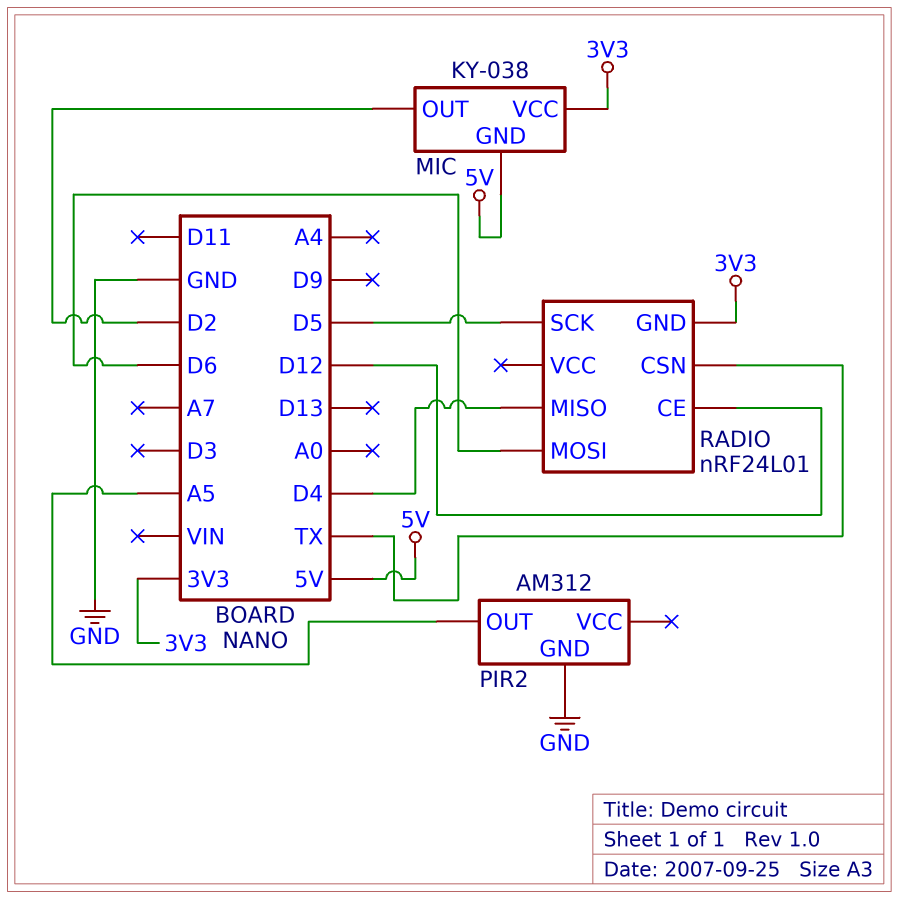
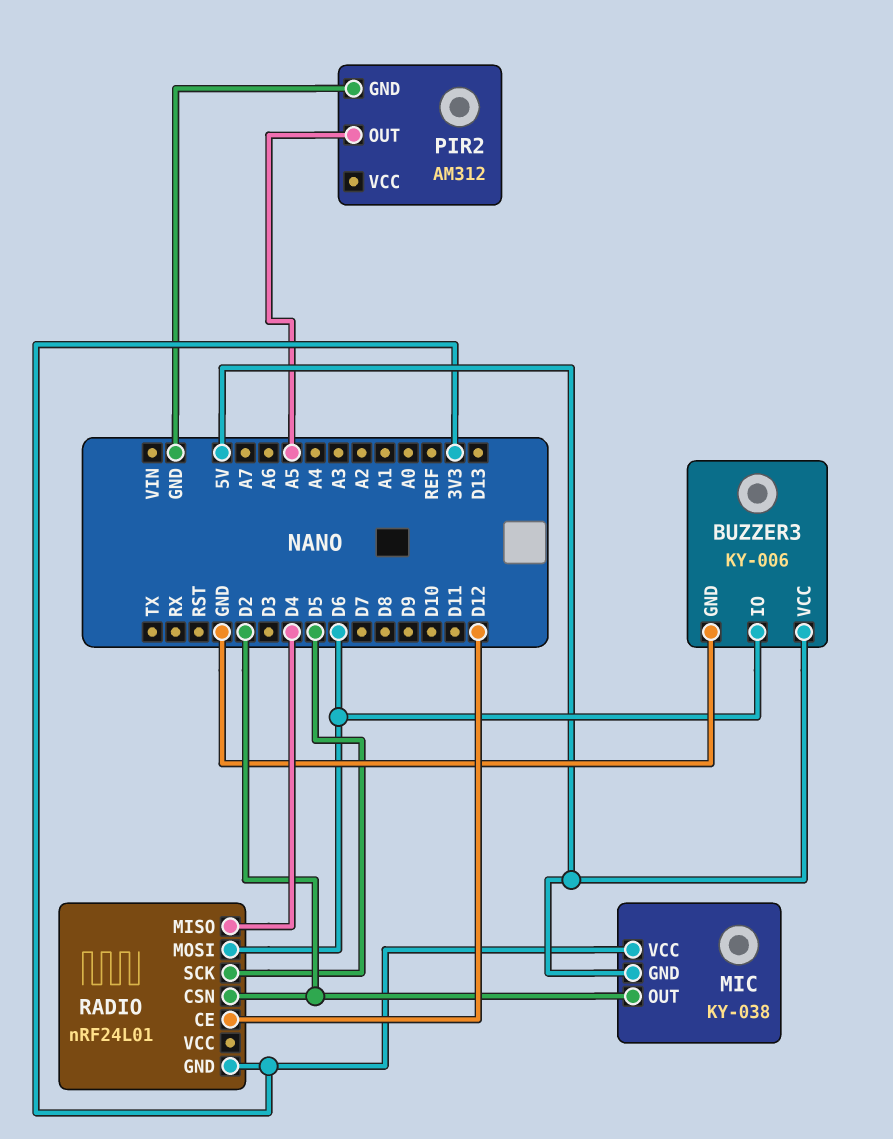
BUZZER3: none -> KY-006
BUZZER3 pin GND: none -> GND
BUZZER3 pin IO: none -> D6
BUZZER3 pin VCC: none -> 5V
RADIO pin CSN: TX -> D2

